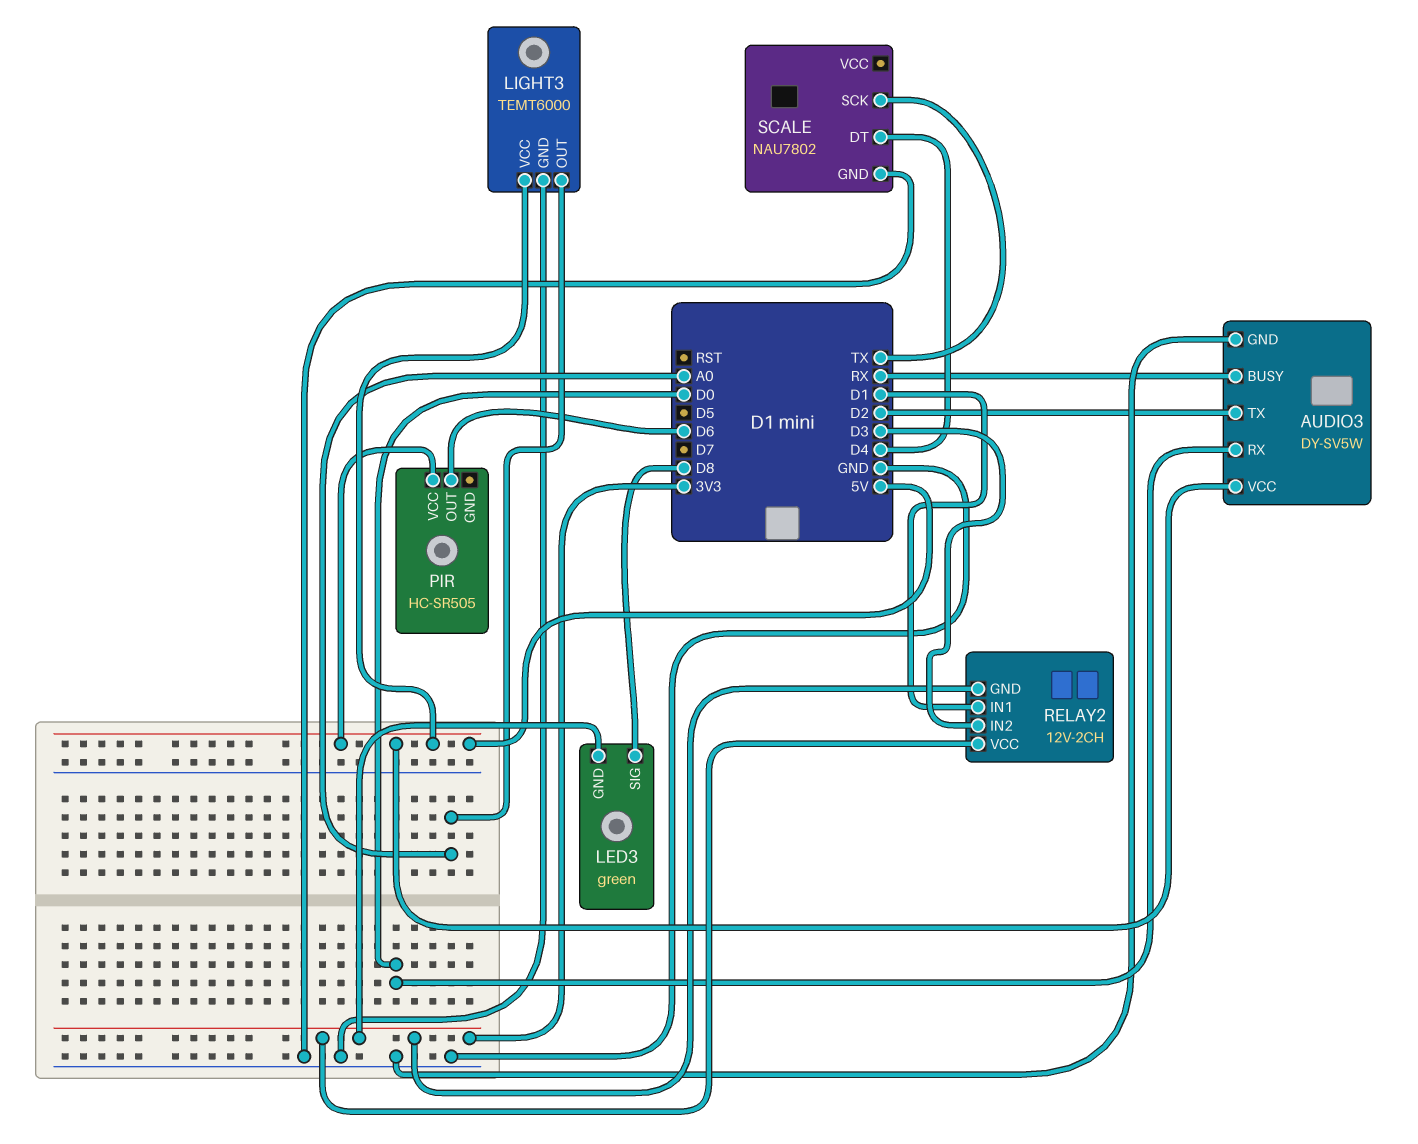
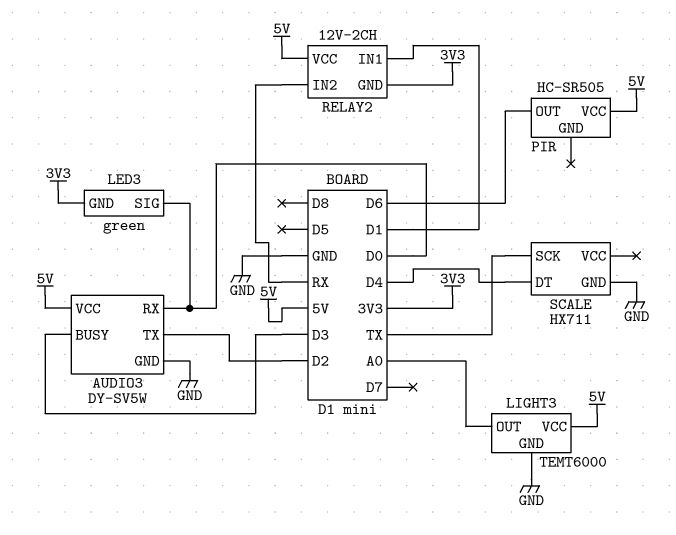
AUDIO3 pin BUSY: RX -> D3
LED3 pin SIG: D8 -> D0
RELAY2 pin IN2: D3 -> RX
RELAY2 pin VCC: 3V3 -> 5V
SCALE: NAU7802 -> HX711

